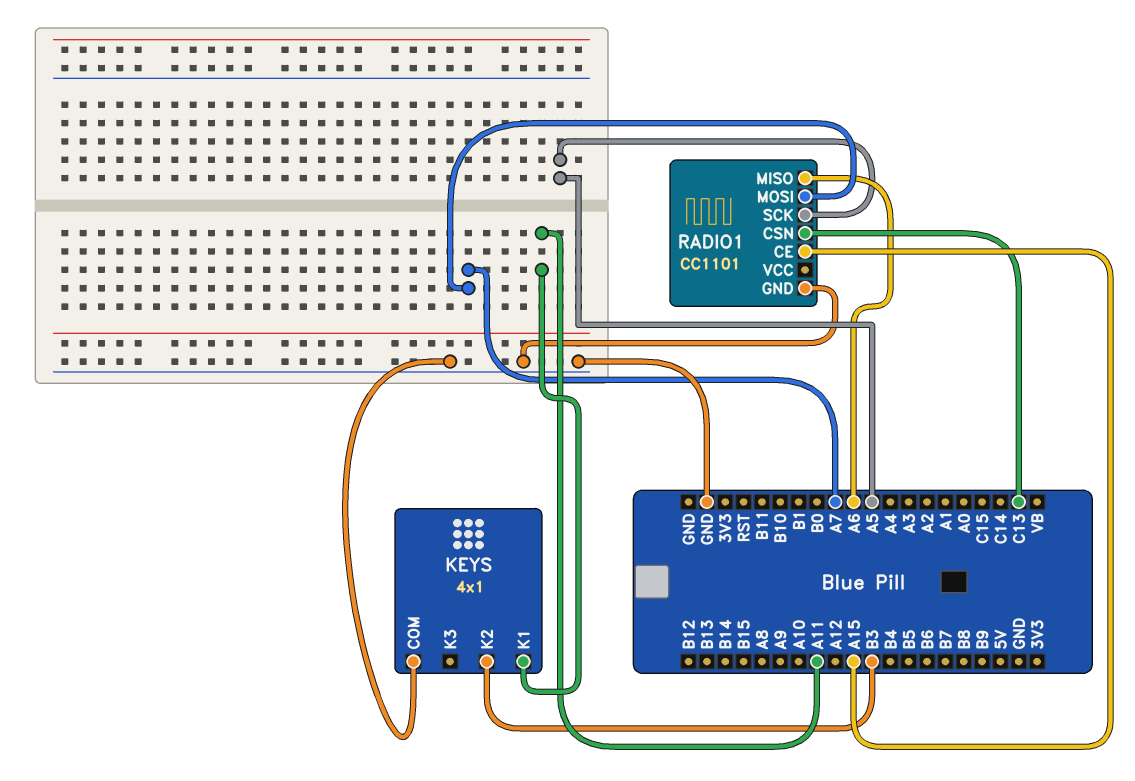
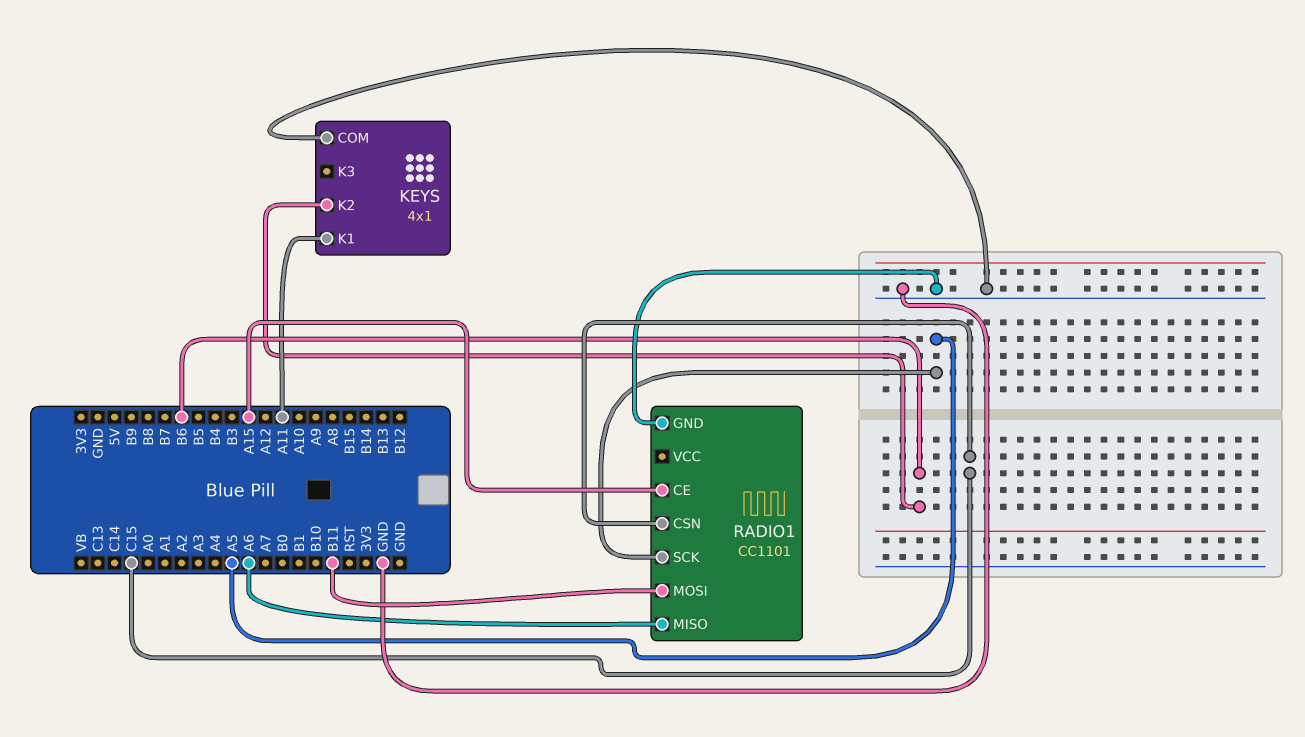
KEYS pin K2: B3 -> B6
RADIO1 pin CSN: C13 -> C15
RADIO1 pin MOSI: A7 -> B11

